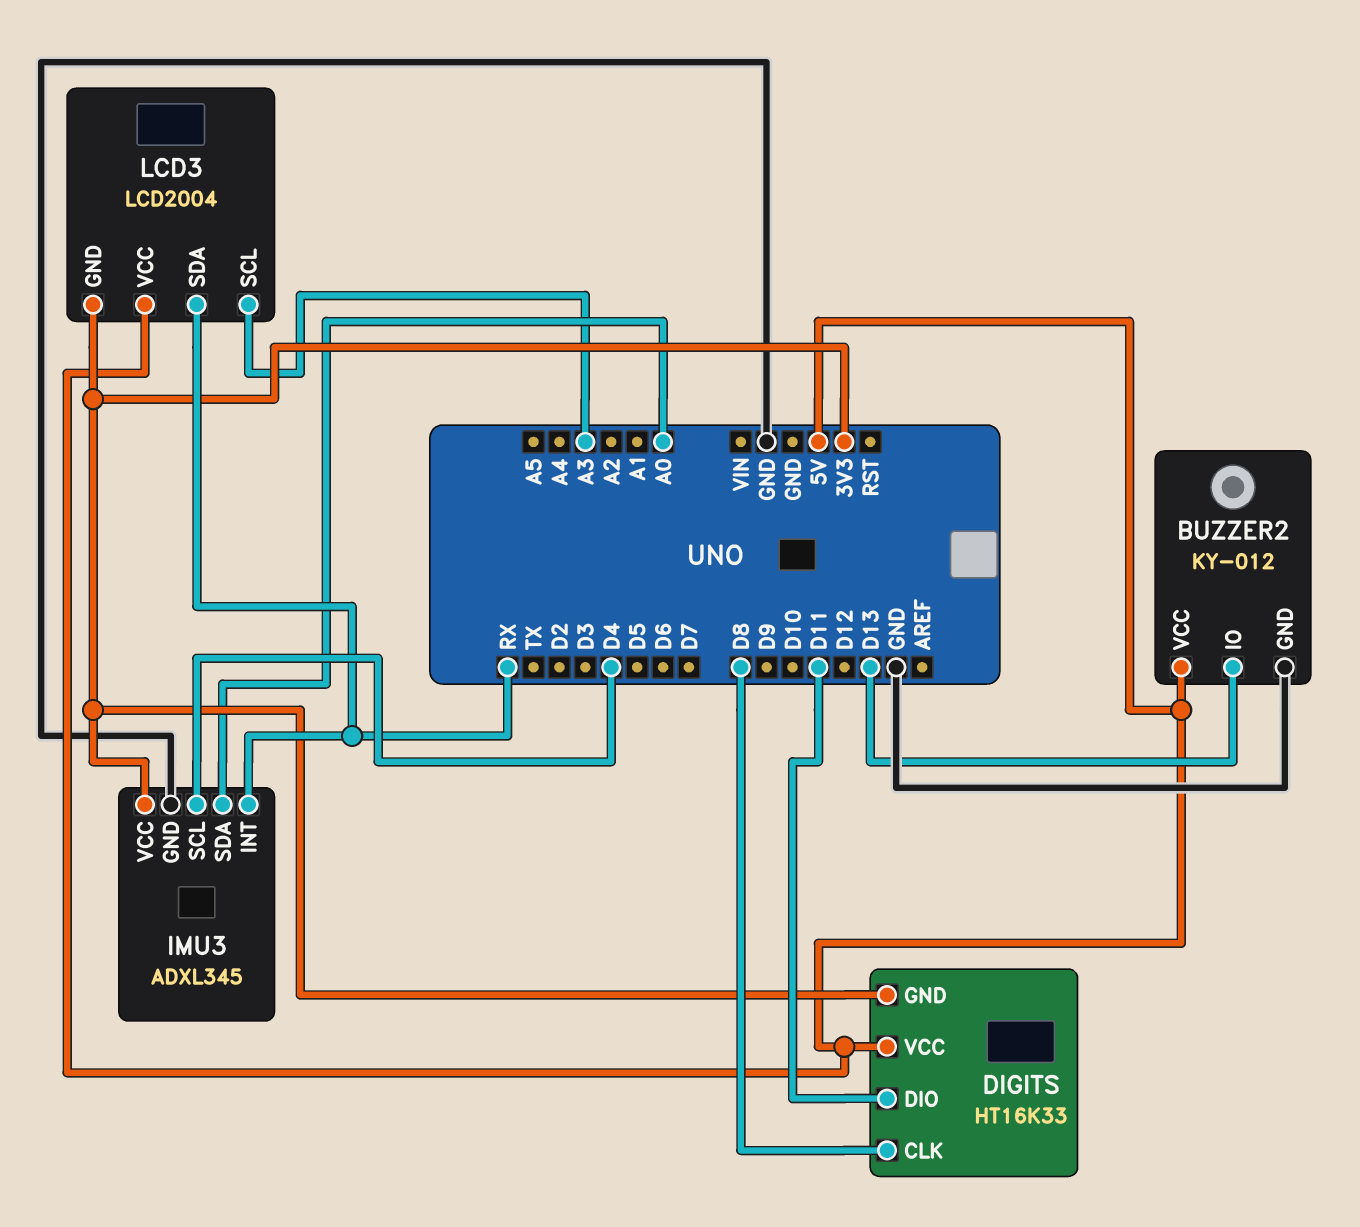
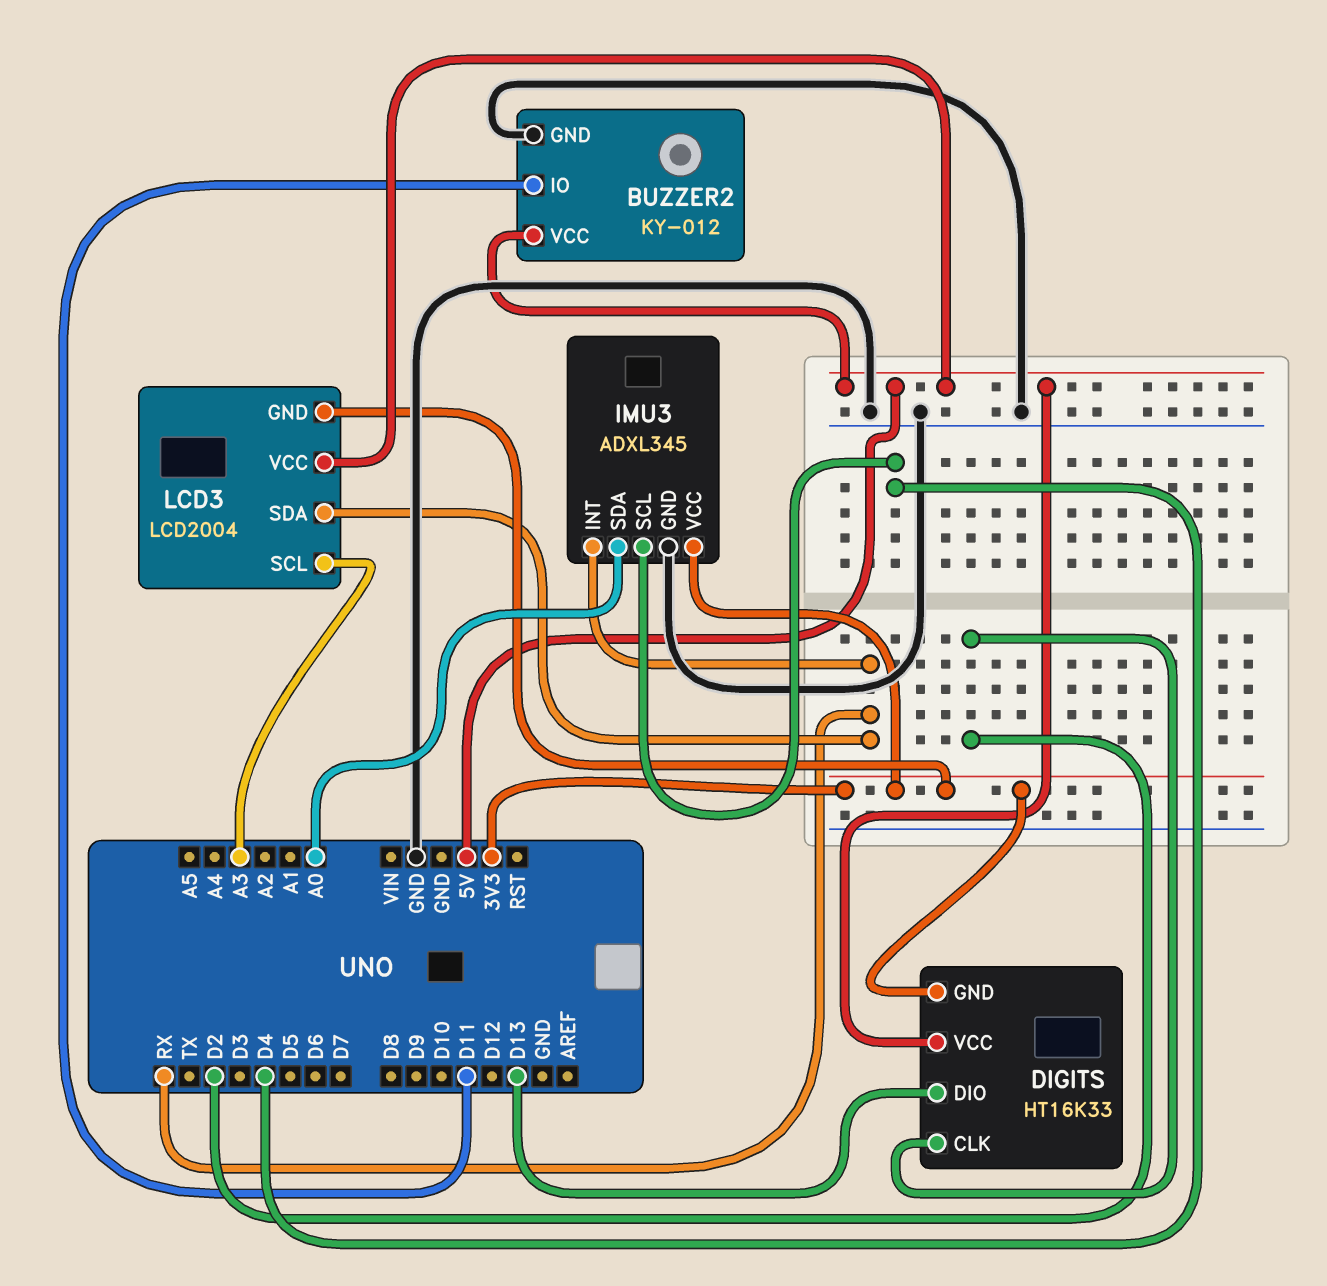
BUZZER2 pin IO: D13 -> D11
DIGITS pin CLK: D8 -> D2
DIGITS pin DIO: D11 -> D13

